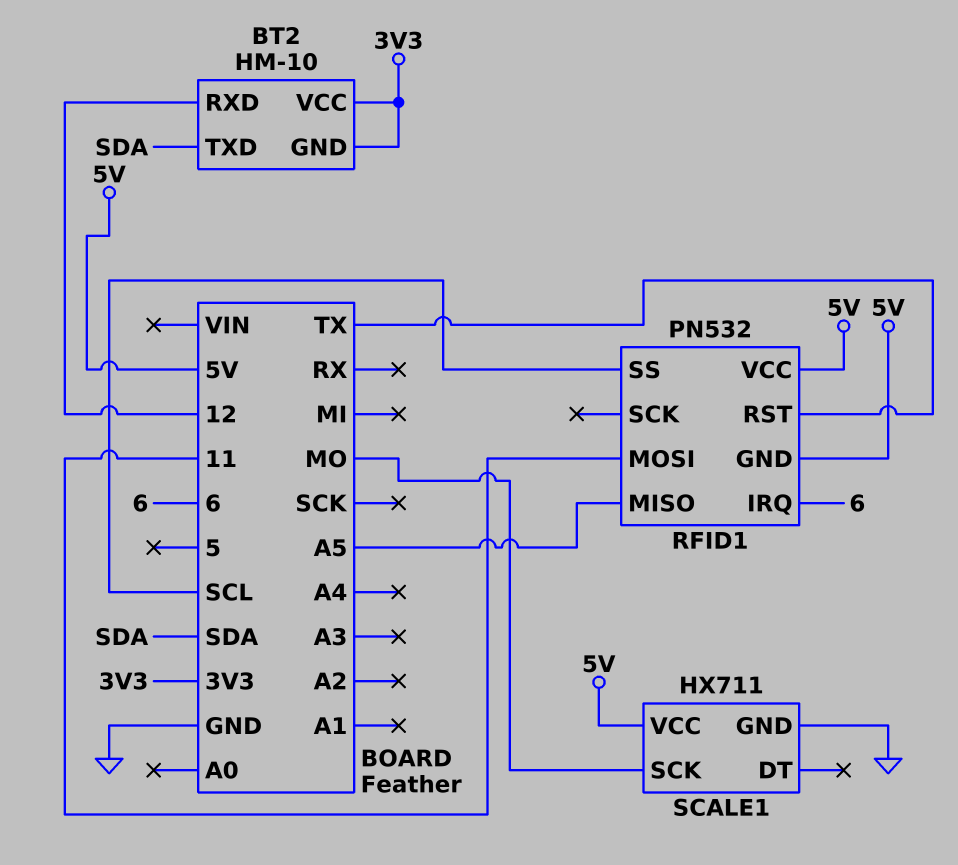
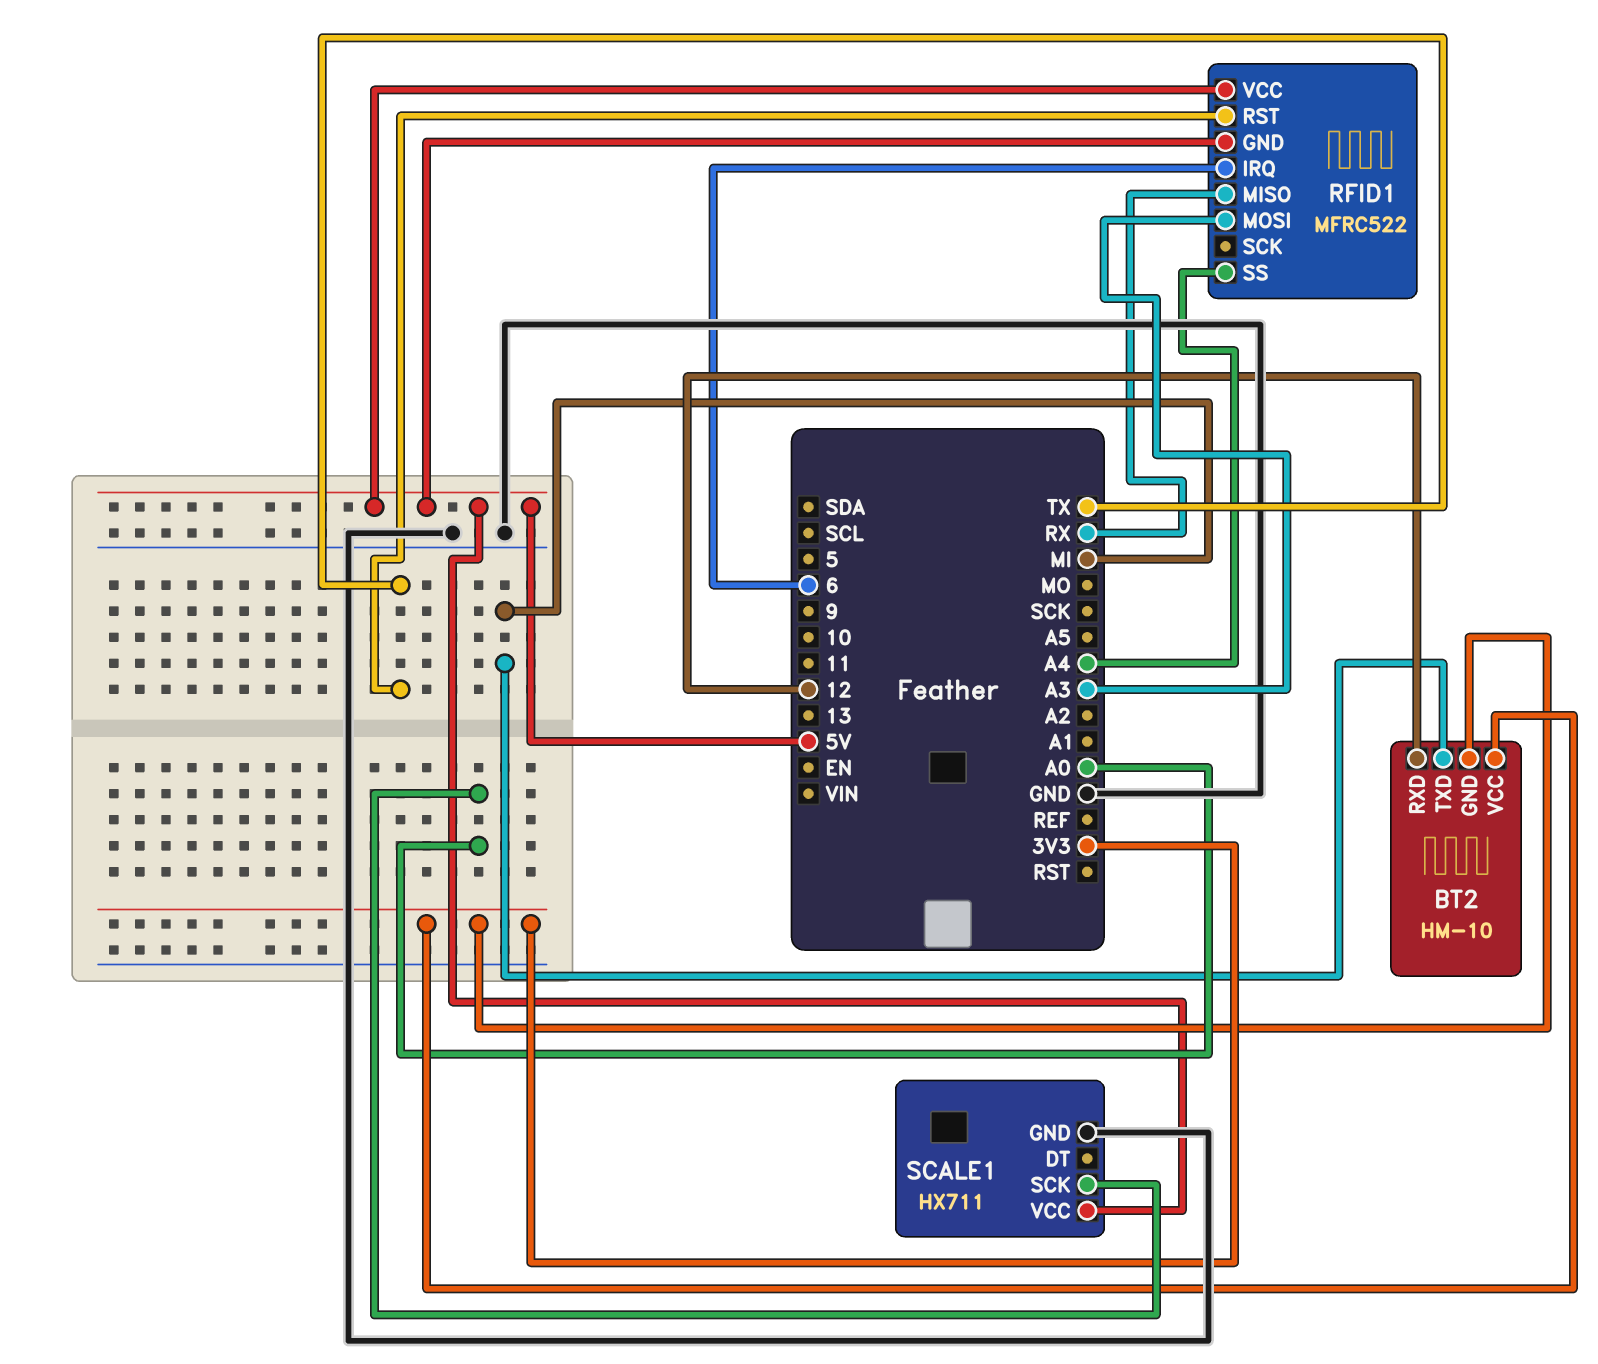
BT2 pin TXD: SDA -> MI
RFID1: PN532 -> MFRC522
RFID1 pin MISO: A5 -> RX
RFID1 pin MOSI: 11 -> A3
RFID1 pin SS: SCL -> A4
SCALE1 pin SCK: MO -> A0

